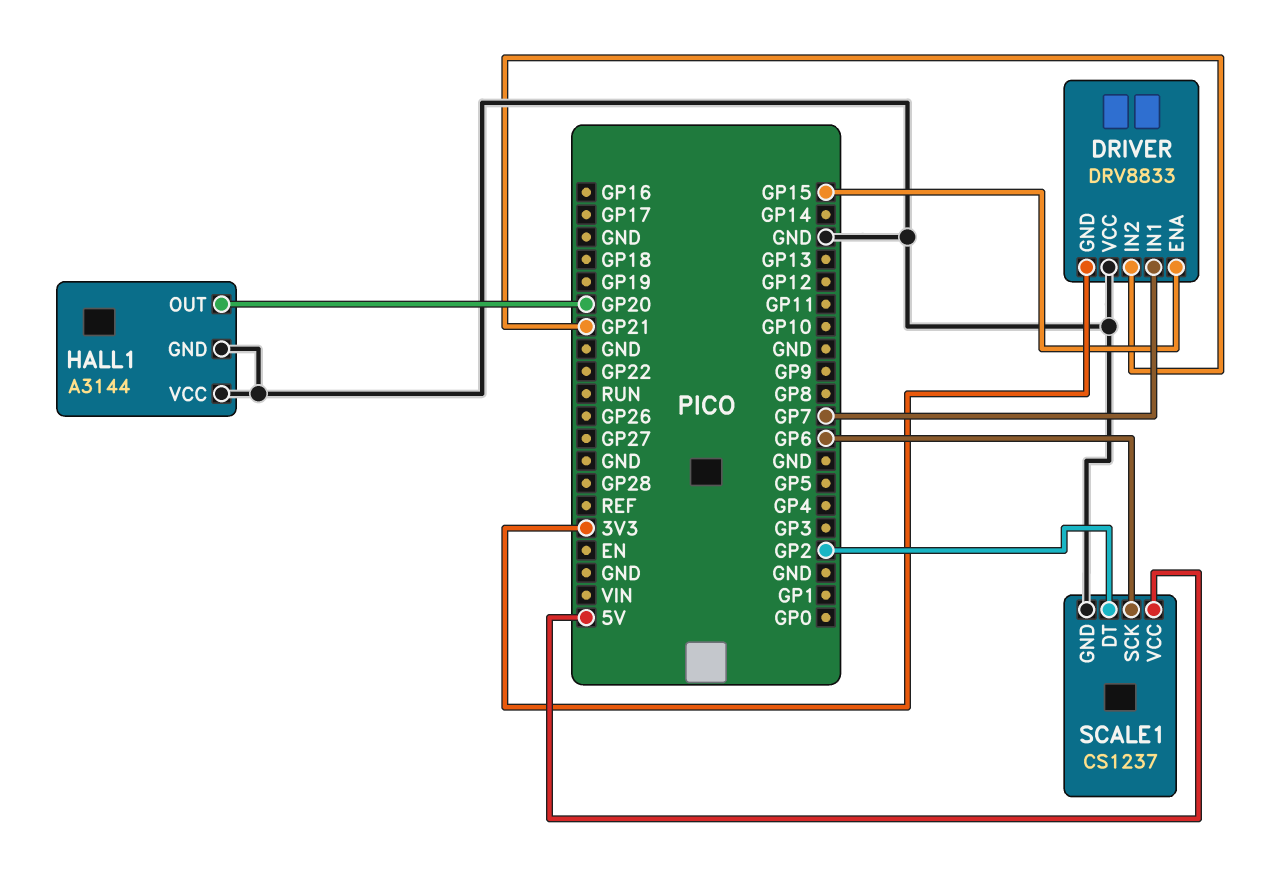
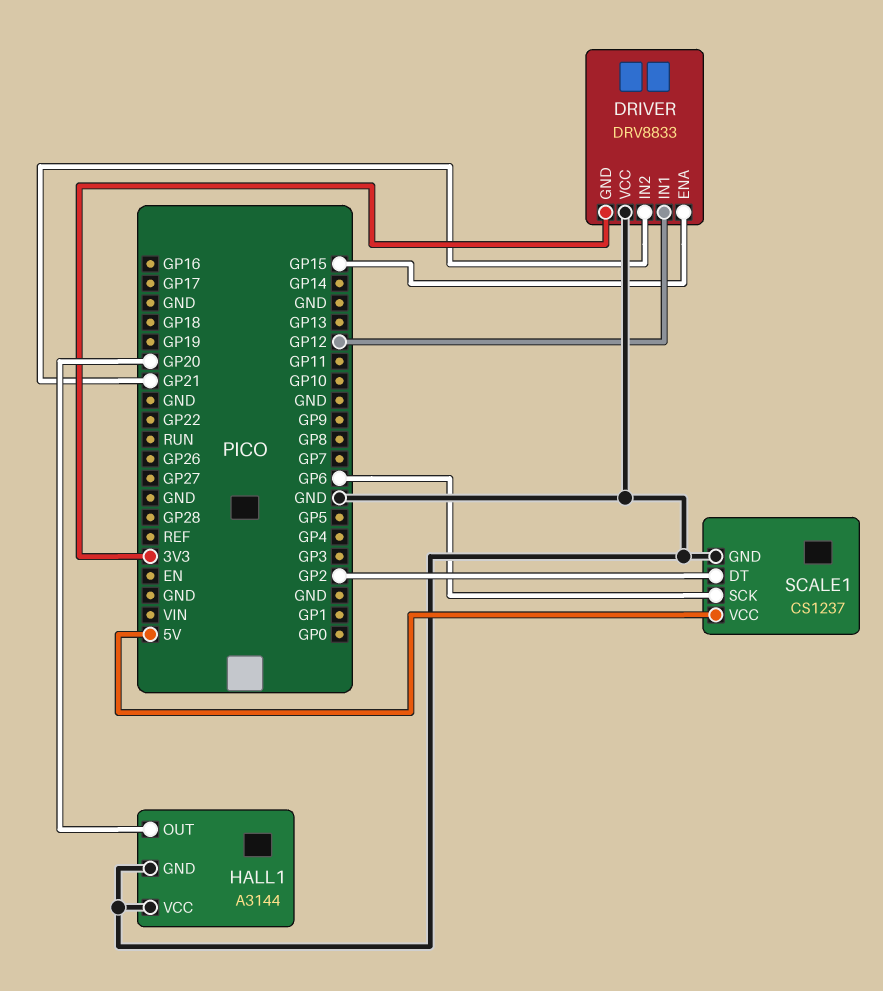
DRIVER pin IN1: GP7 -> GP12

